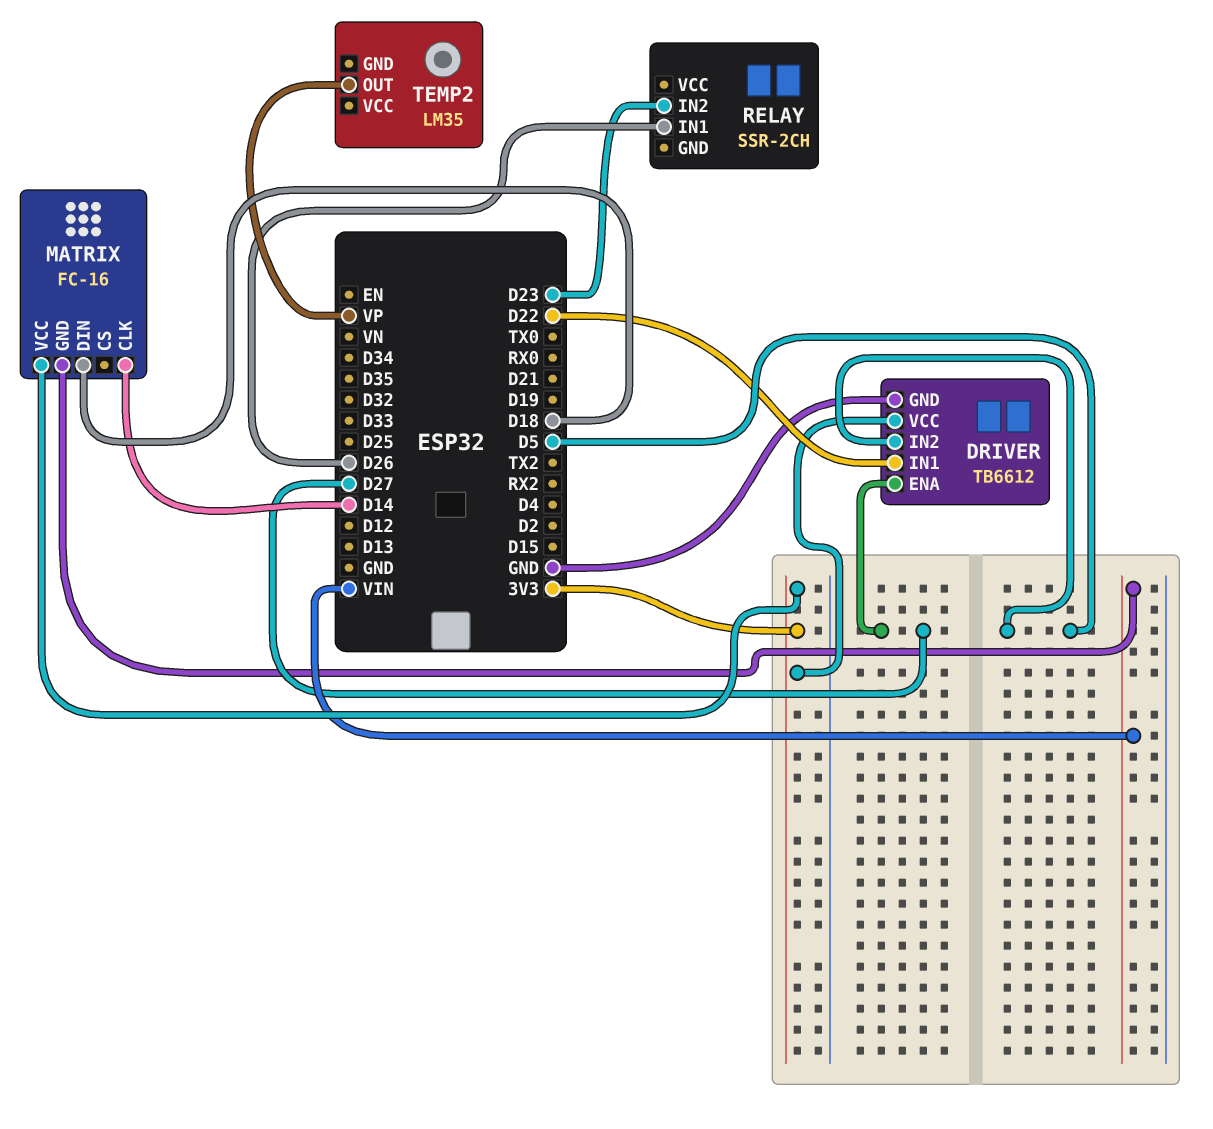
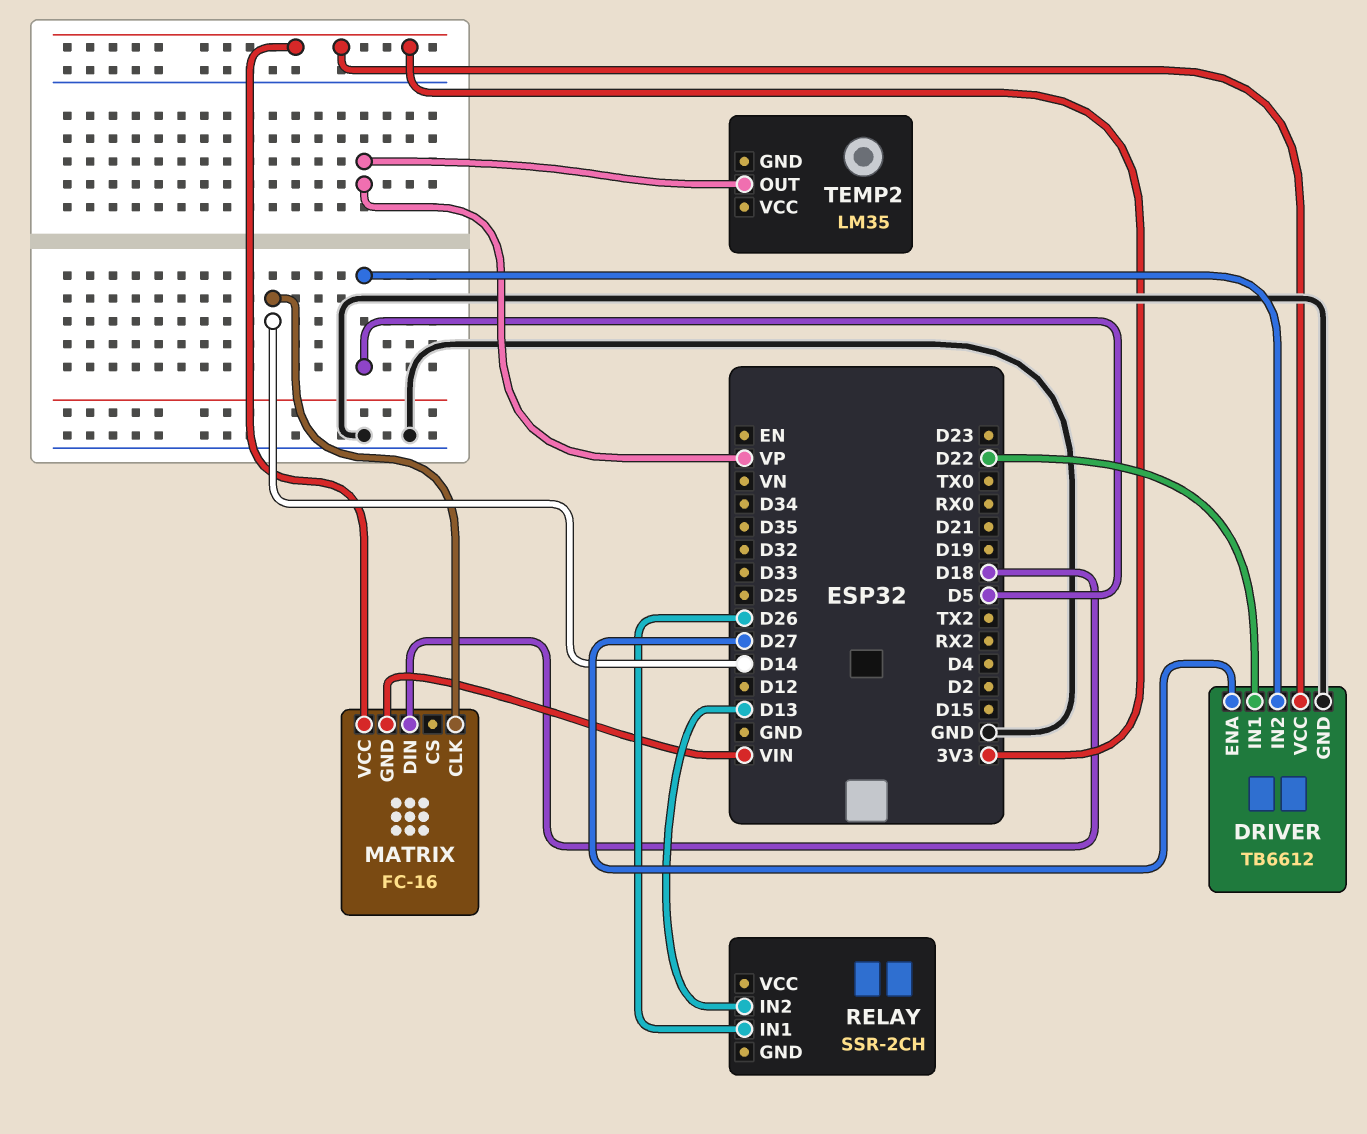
RELAY pin IN2: D23 -> D13

